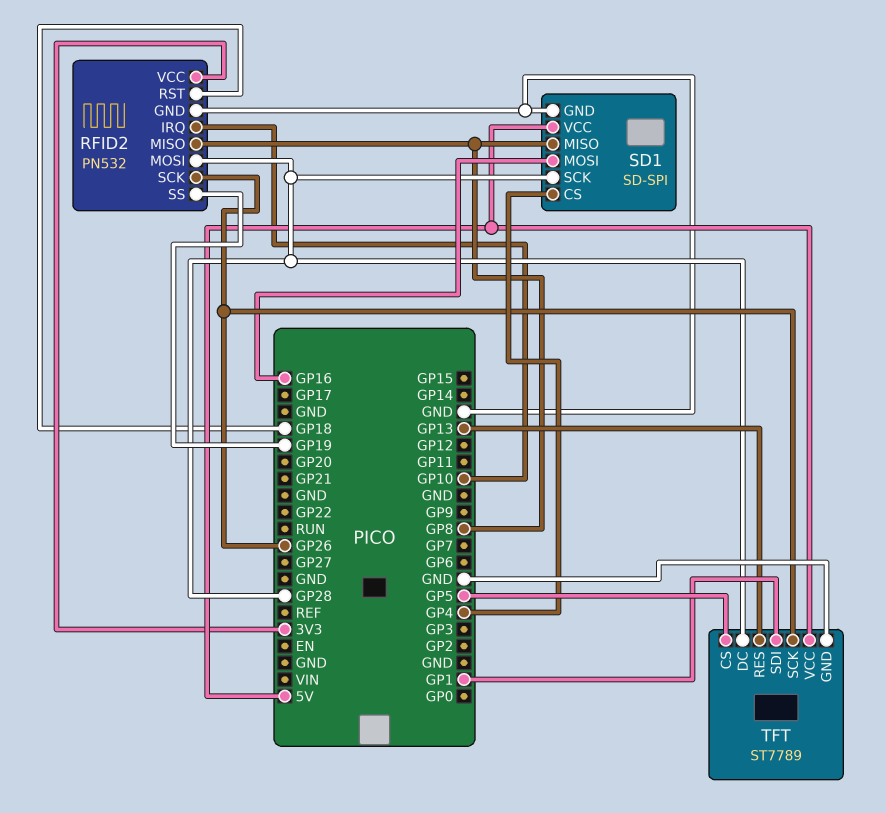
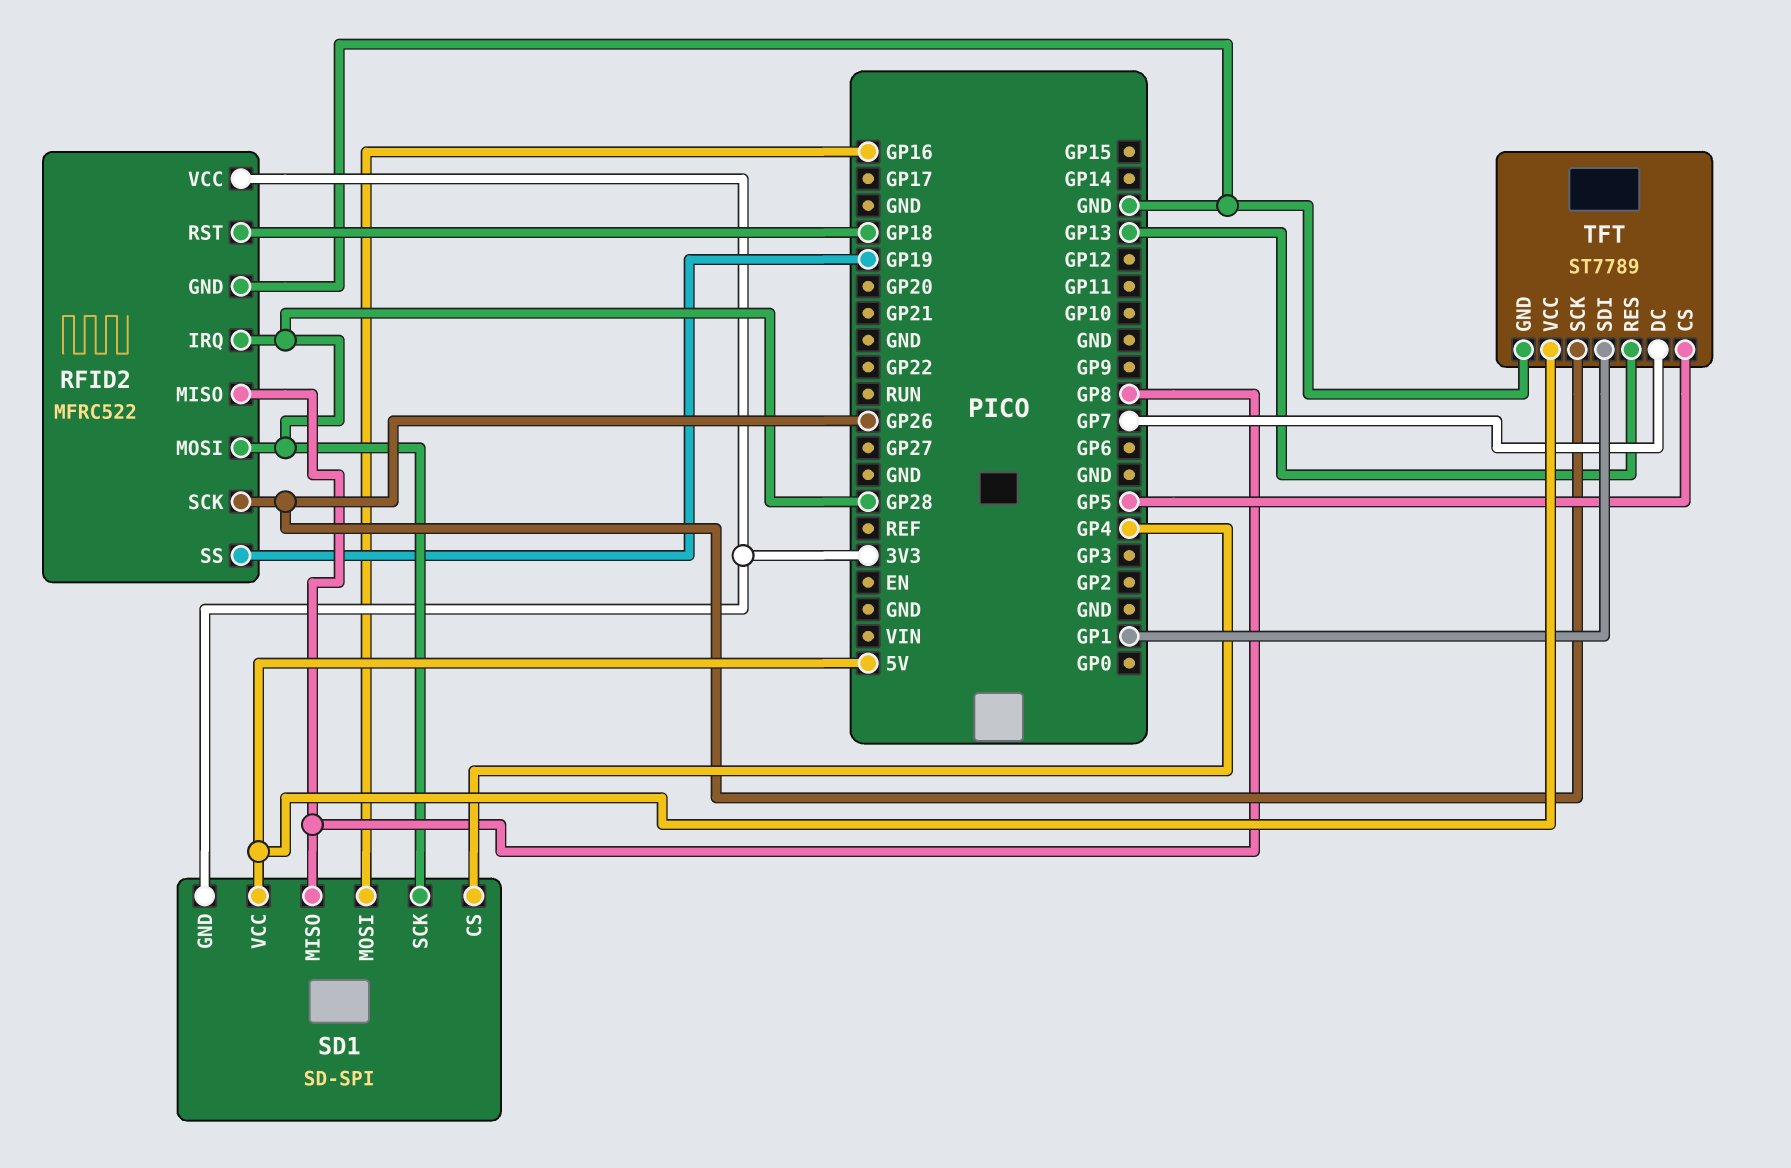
RFID2: PN532 -> MFRC522
RFID2 pin IRQ: GP10 -> GP28
SD1 pin GND: GND -> 3V3
TFT pin DC: GP28 -> GP7

